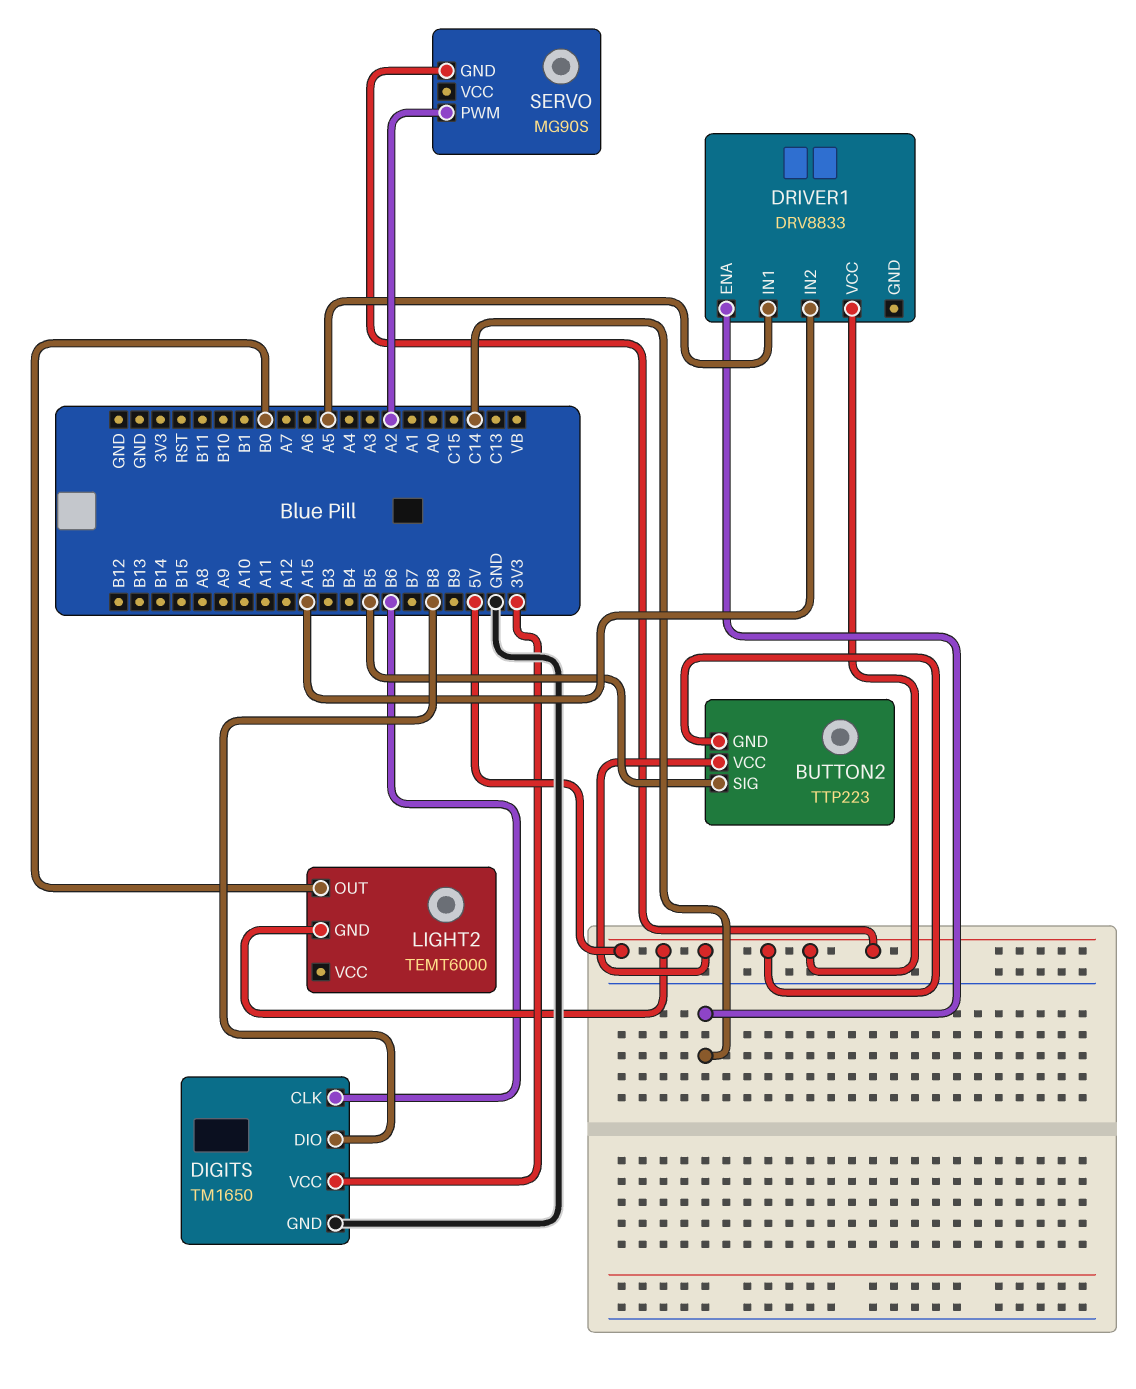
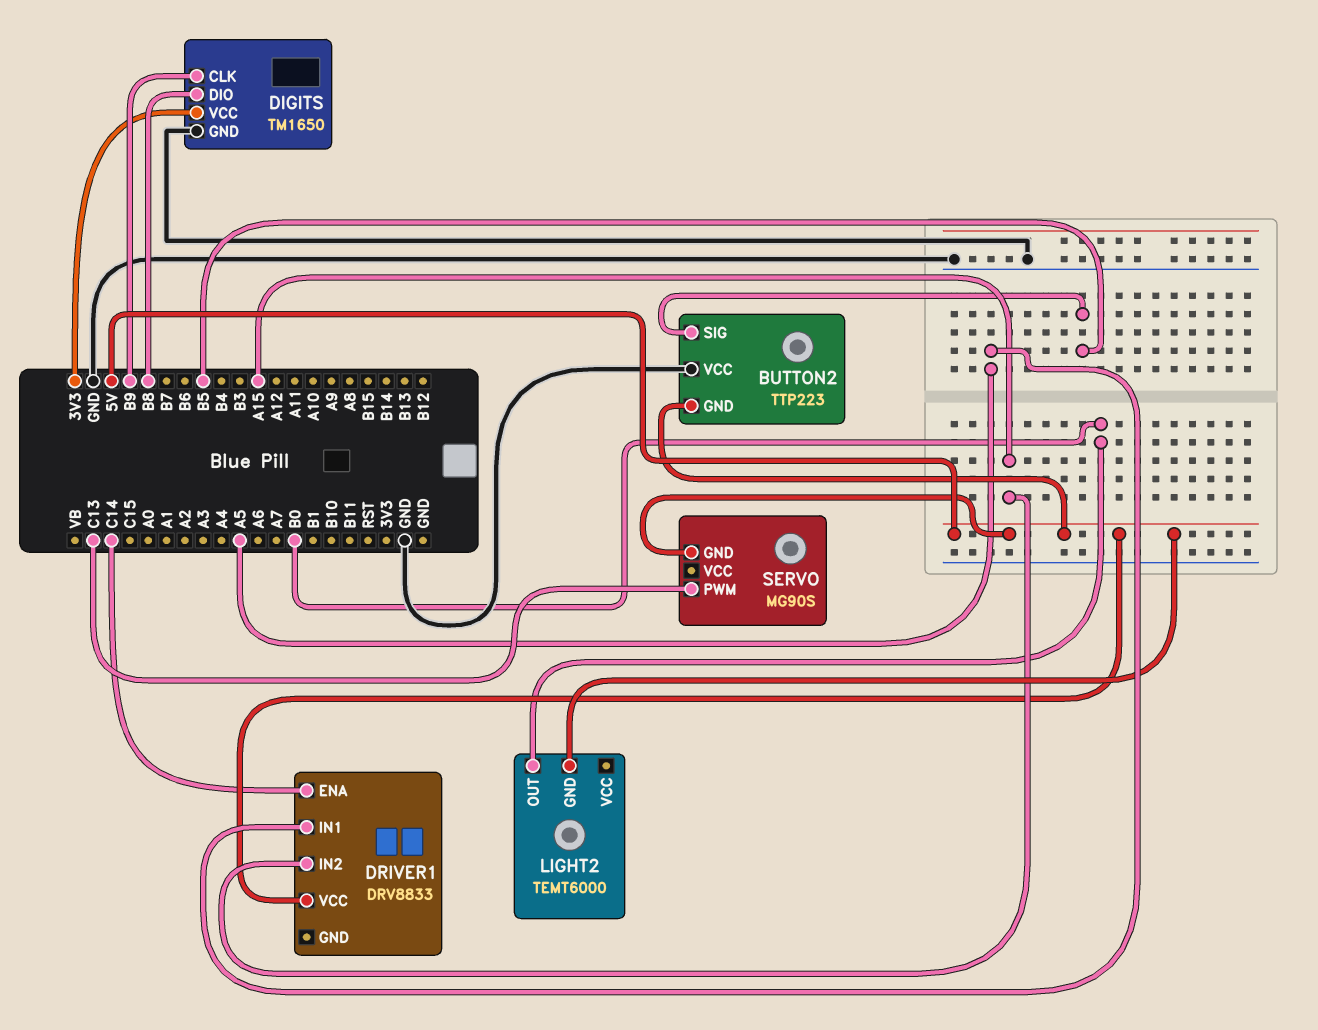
BUTTON2 pin VCC: 5V -> GND
DIGITS pin CLK: B6 -> B9
SERVO pin PWM: A2 -> C13

